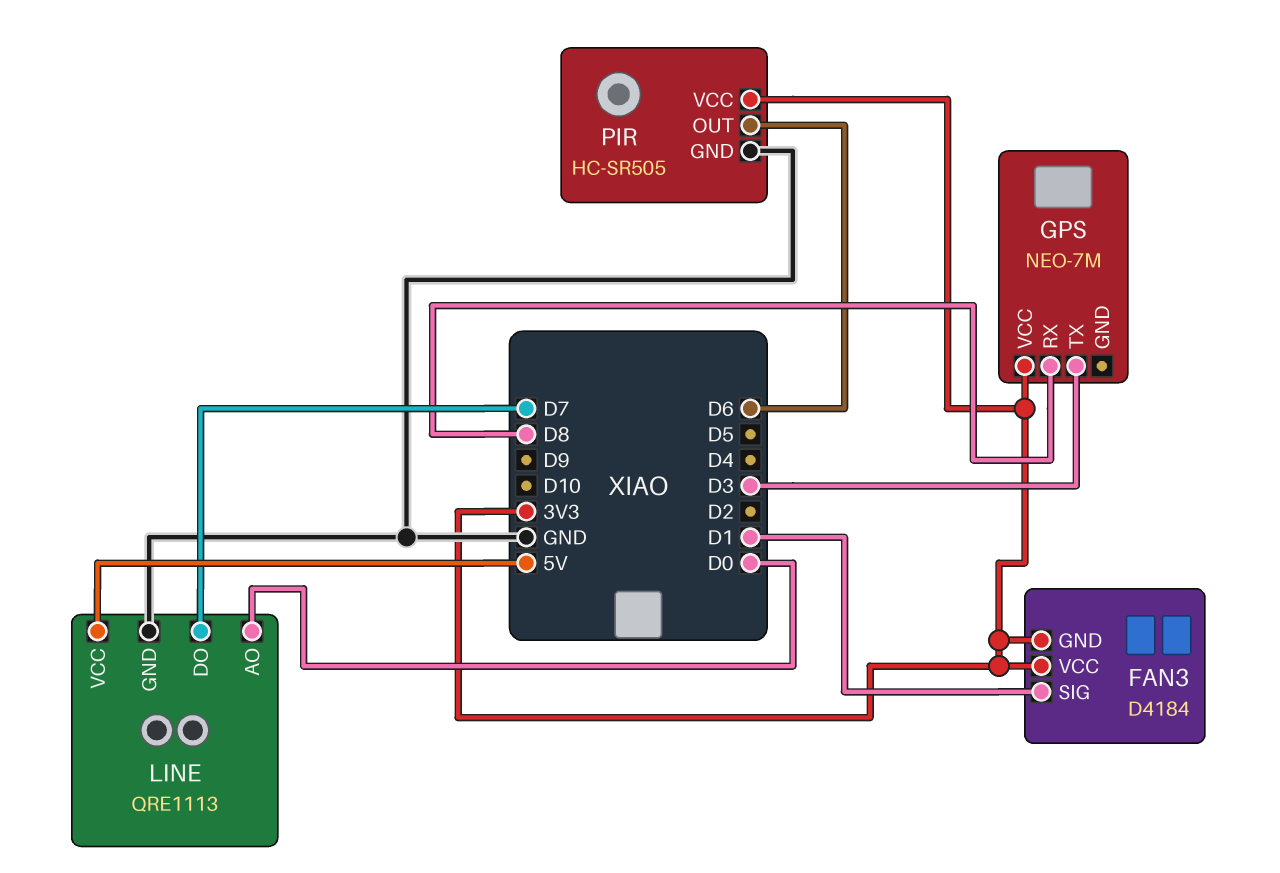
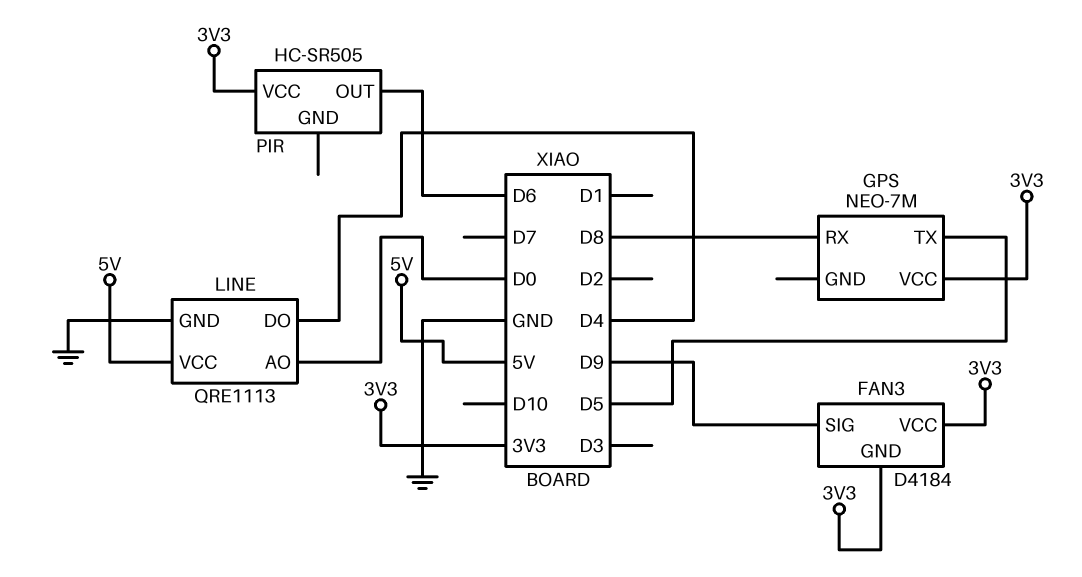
FAN3 pin SIG: D1 -> D9
GPS pin TX: D3 -> D5
LINE pin DO: D7 -> D4
PIR pin GND: GND -> none

